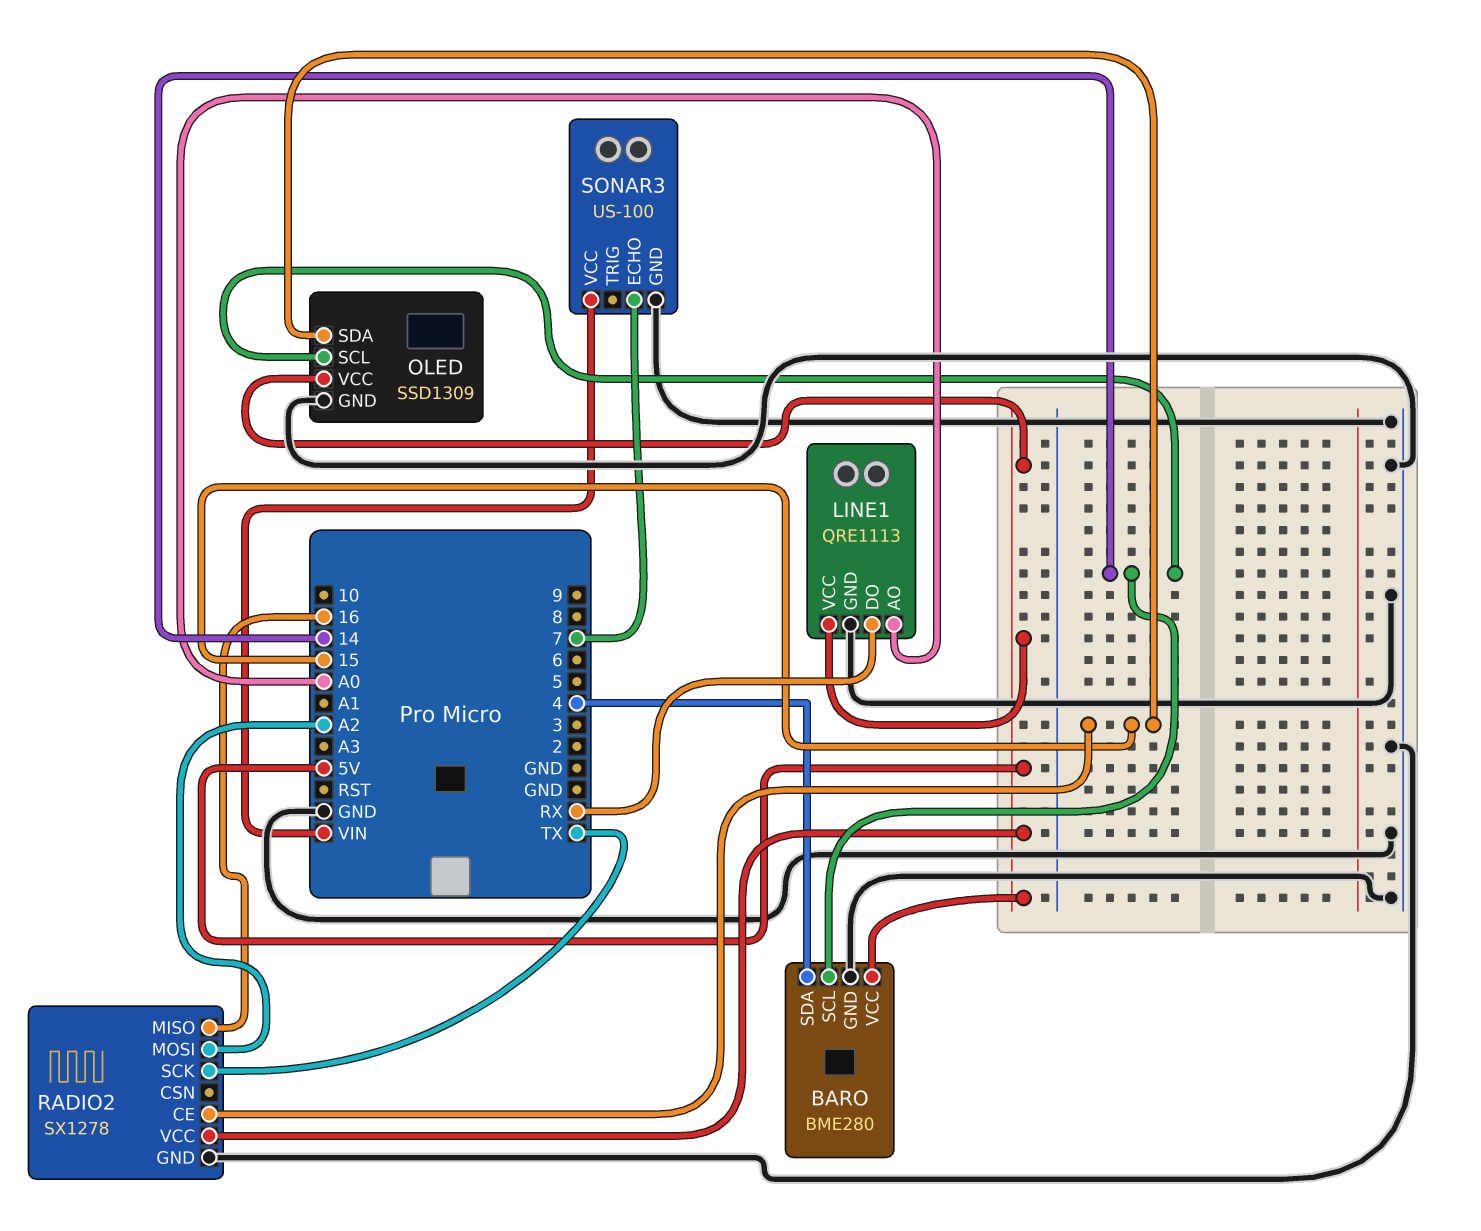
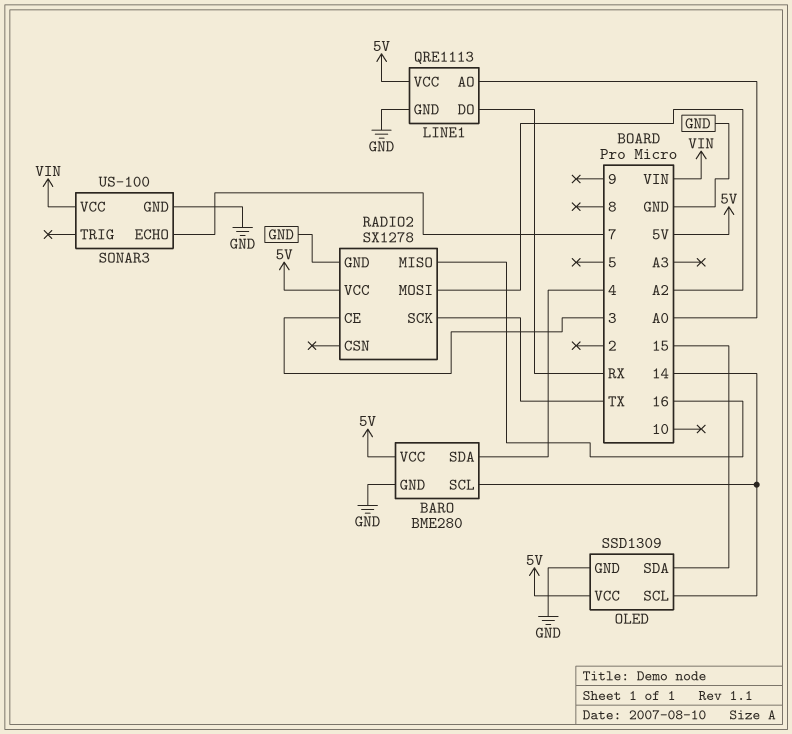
RADIO2 pin CE: 15 -> 3

